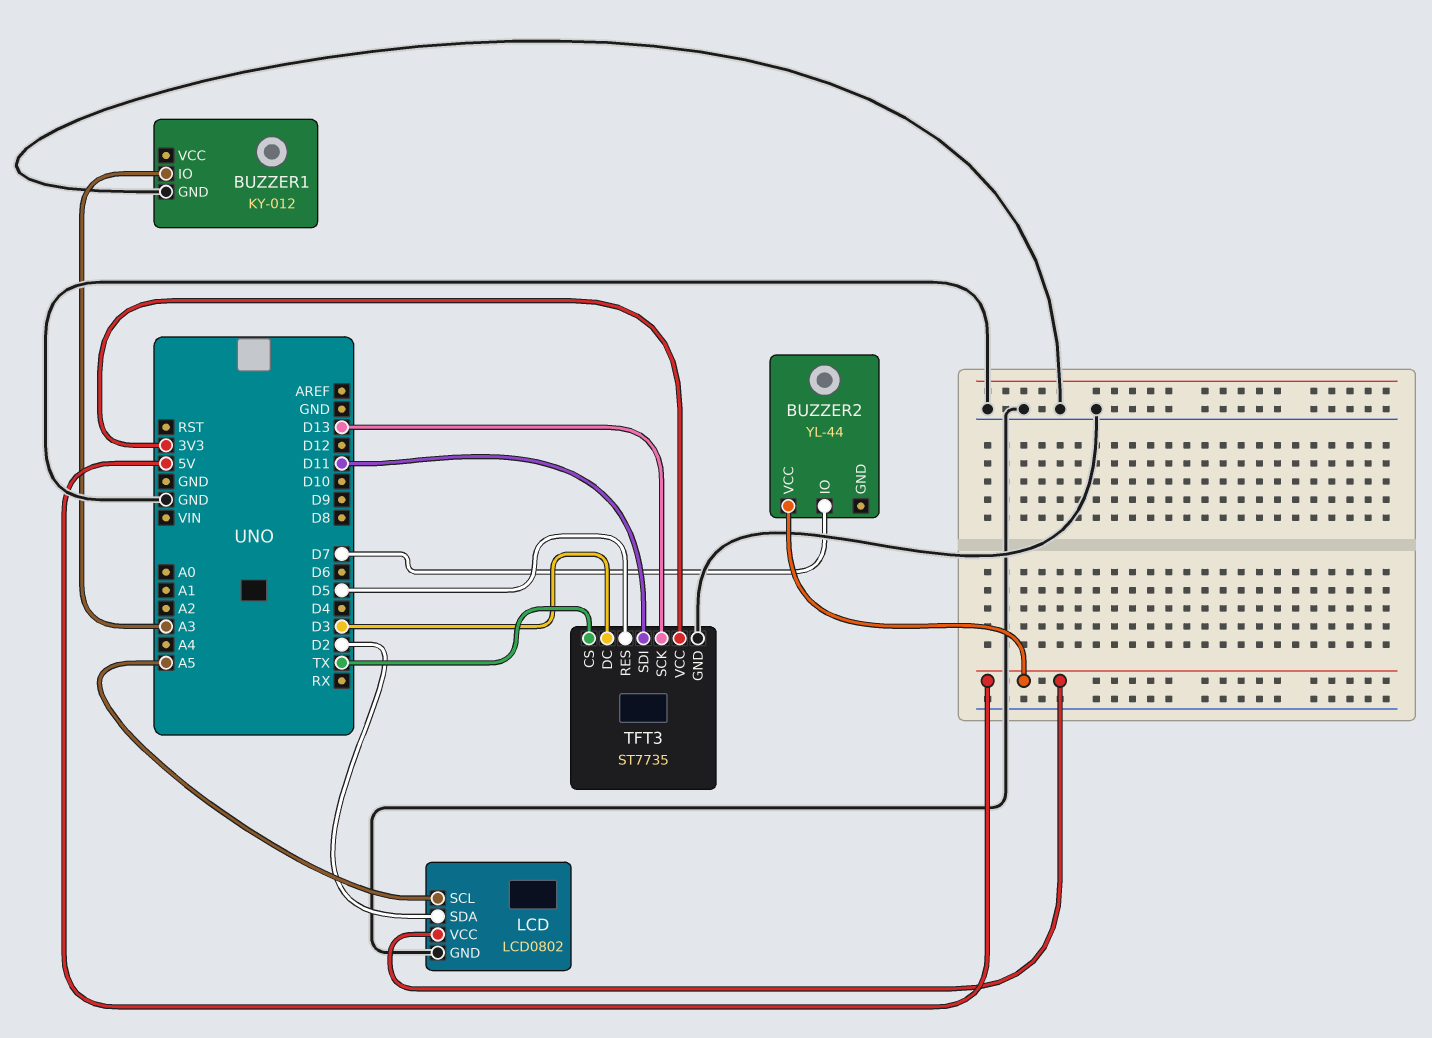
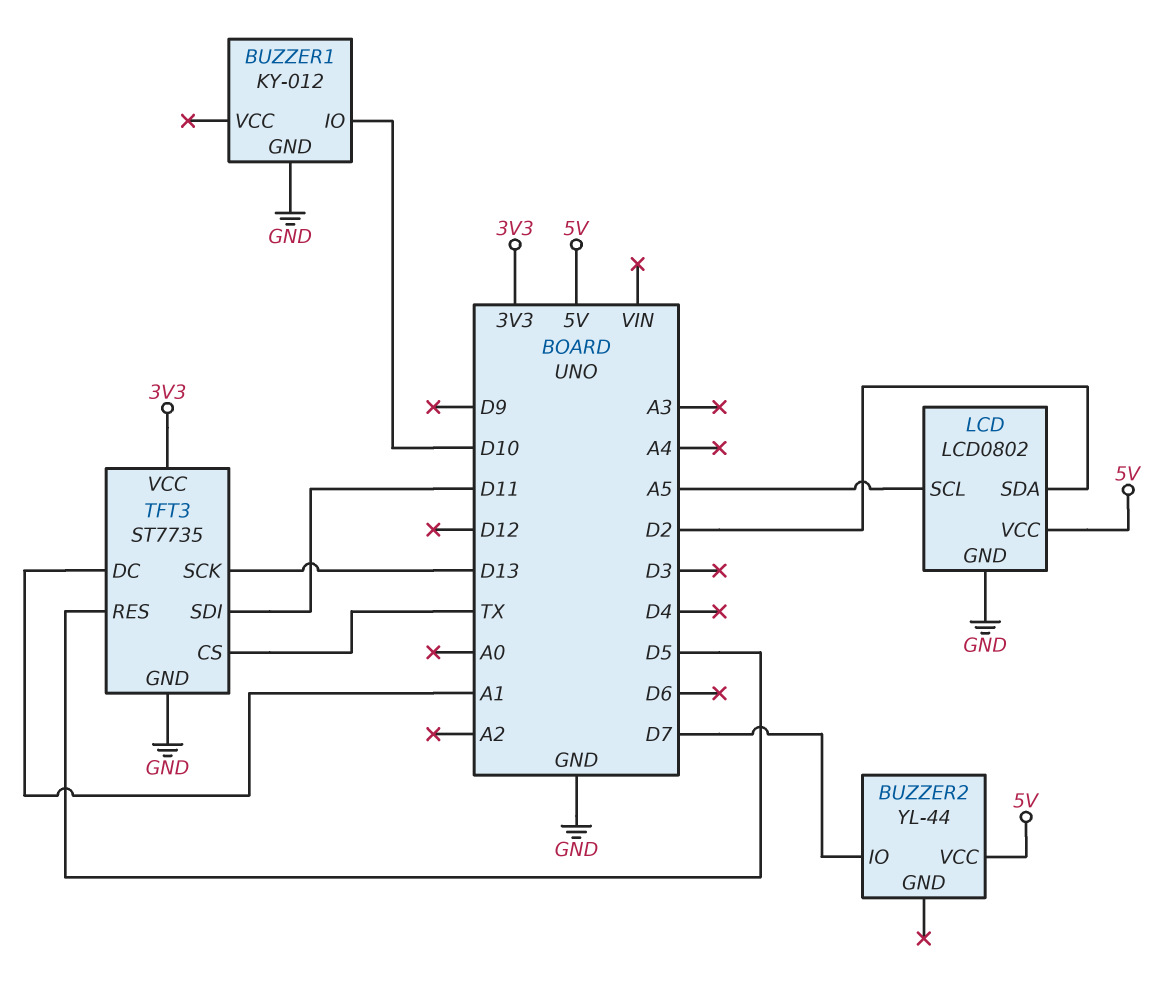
BUZZER1 pin IO: A3 -> D10
TFT3 pin DC: D3 -> A1

